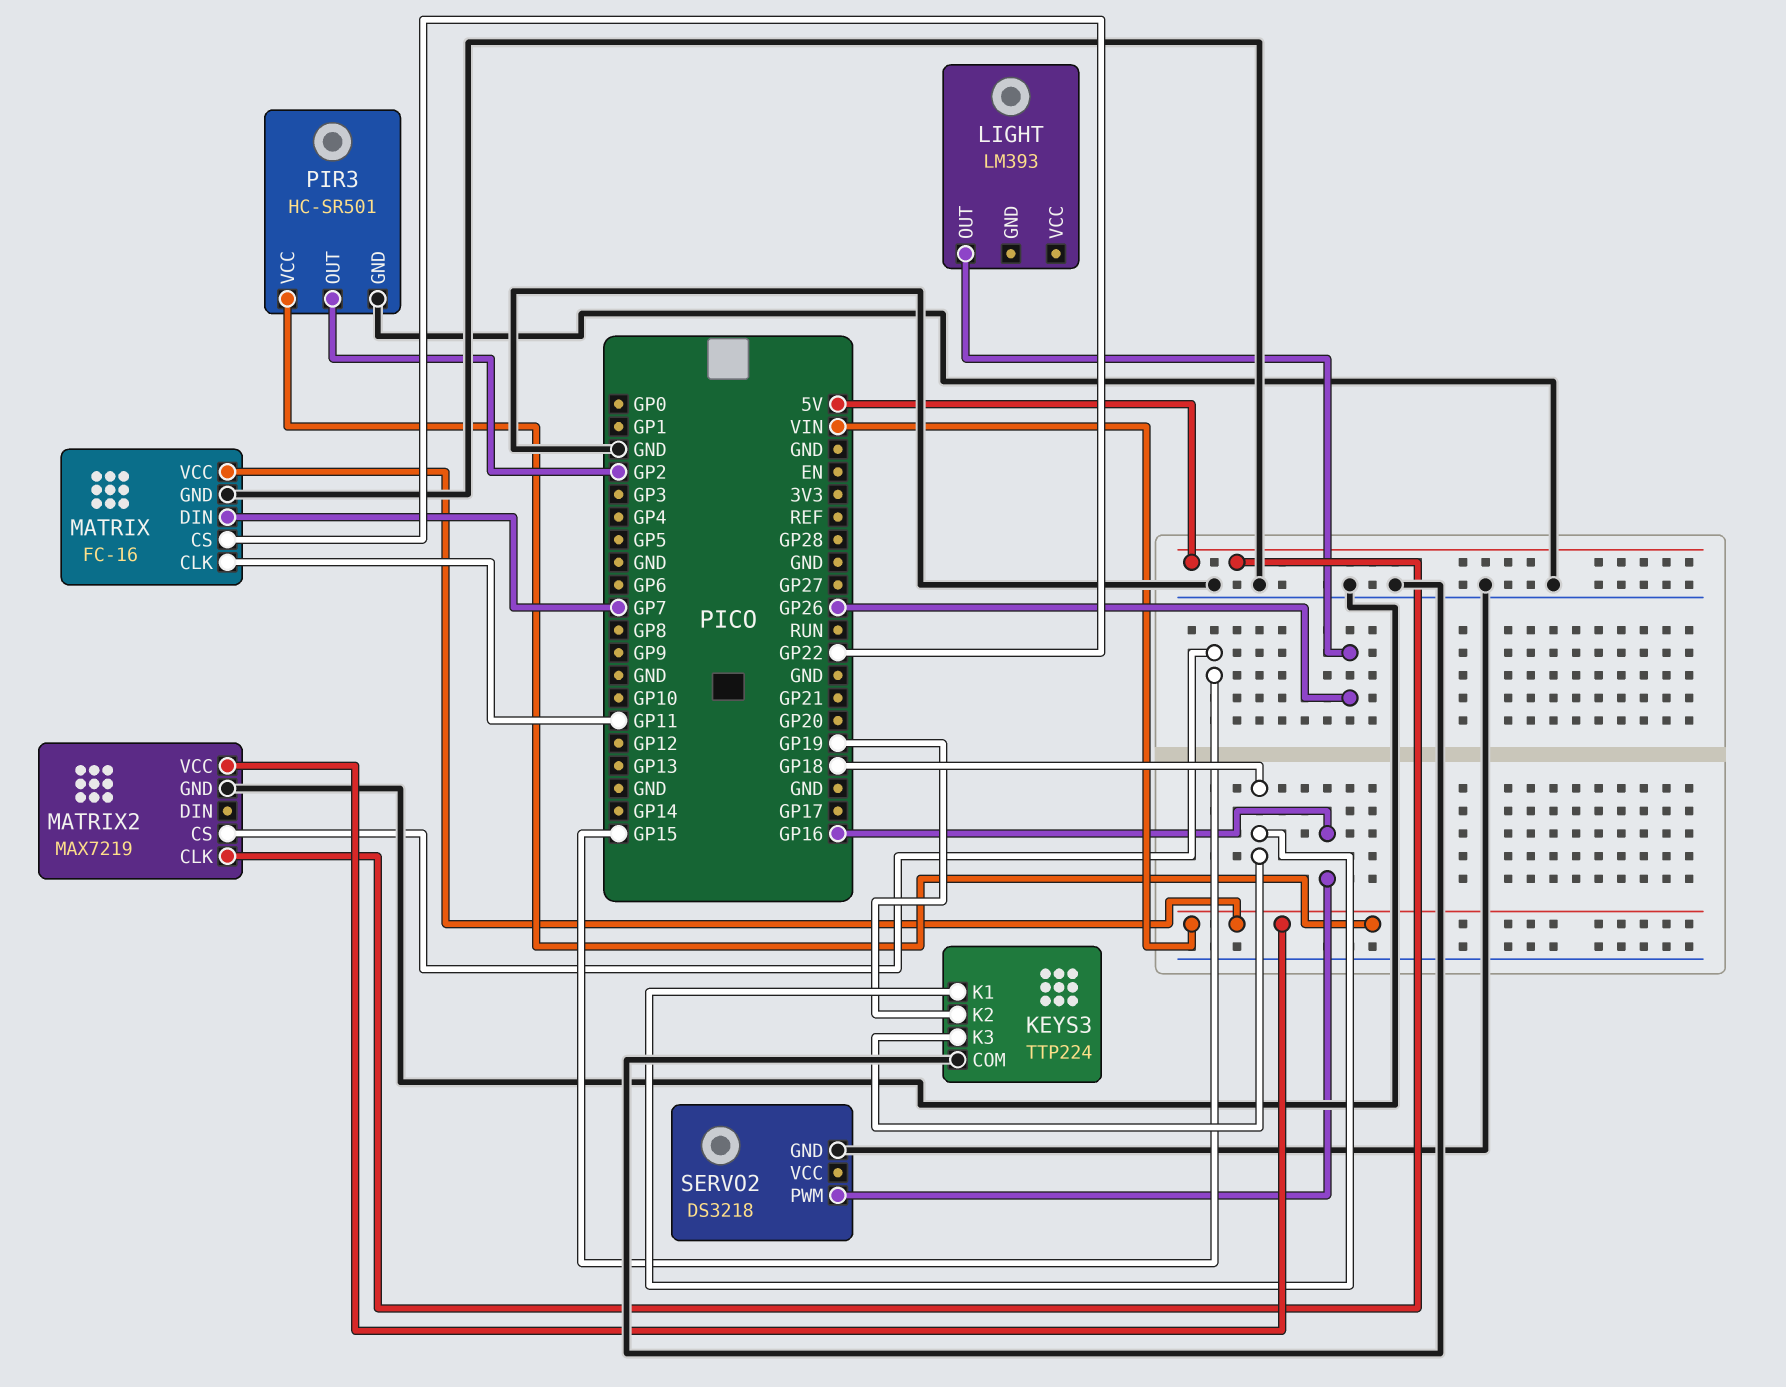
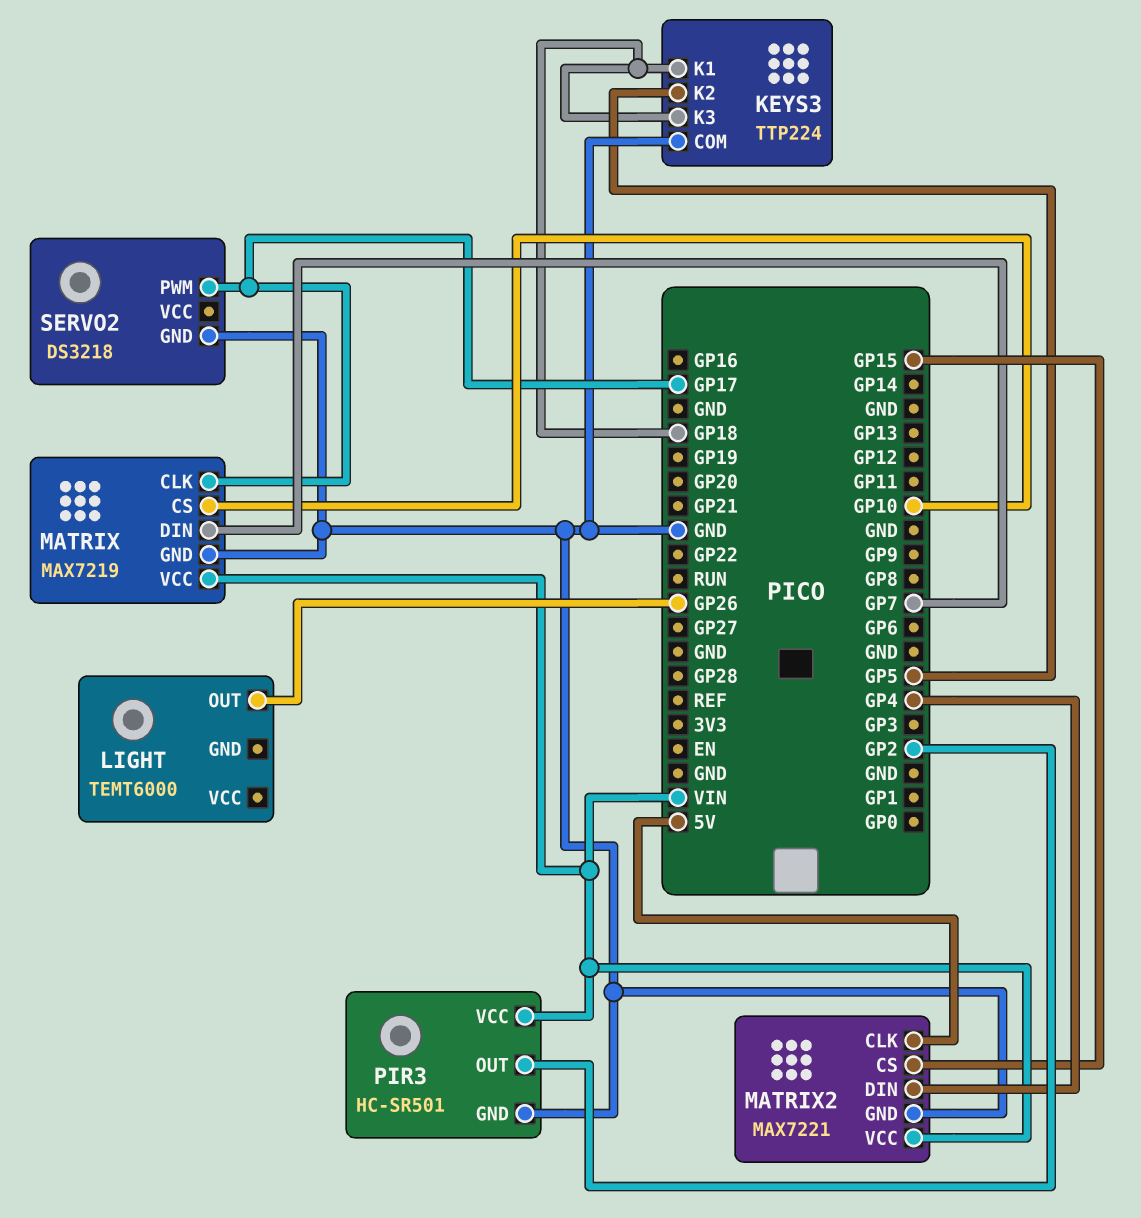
KEYS3 pin K2: GP19 -> GP5
LIGHT: LM393 -> TEMT6000
MATRIX: FC-16 -> MAX7219
MATRIX pin CLK: GP11 -> GP17
MATRIX pin CS: GP22 -> GP10
MATRIX2: MAX7219 -> MAX7221
MATRIX2 pin DIN: none -> GP4
SERVO2 pin PWM: GP16 -> GP17

